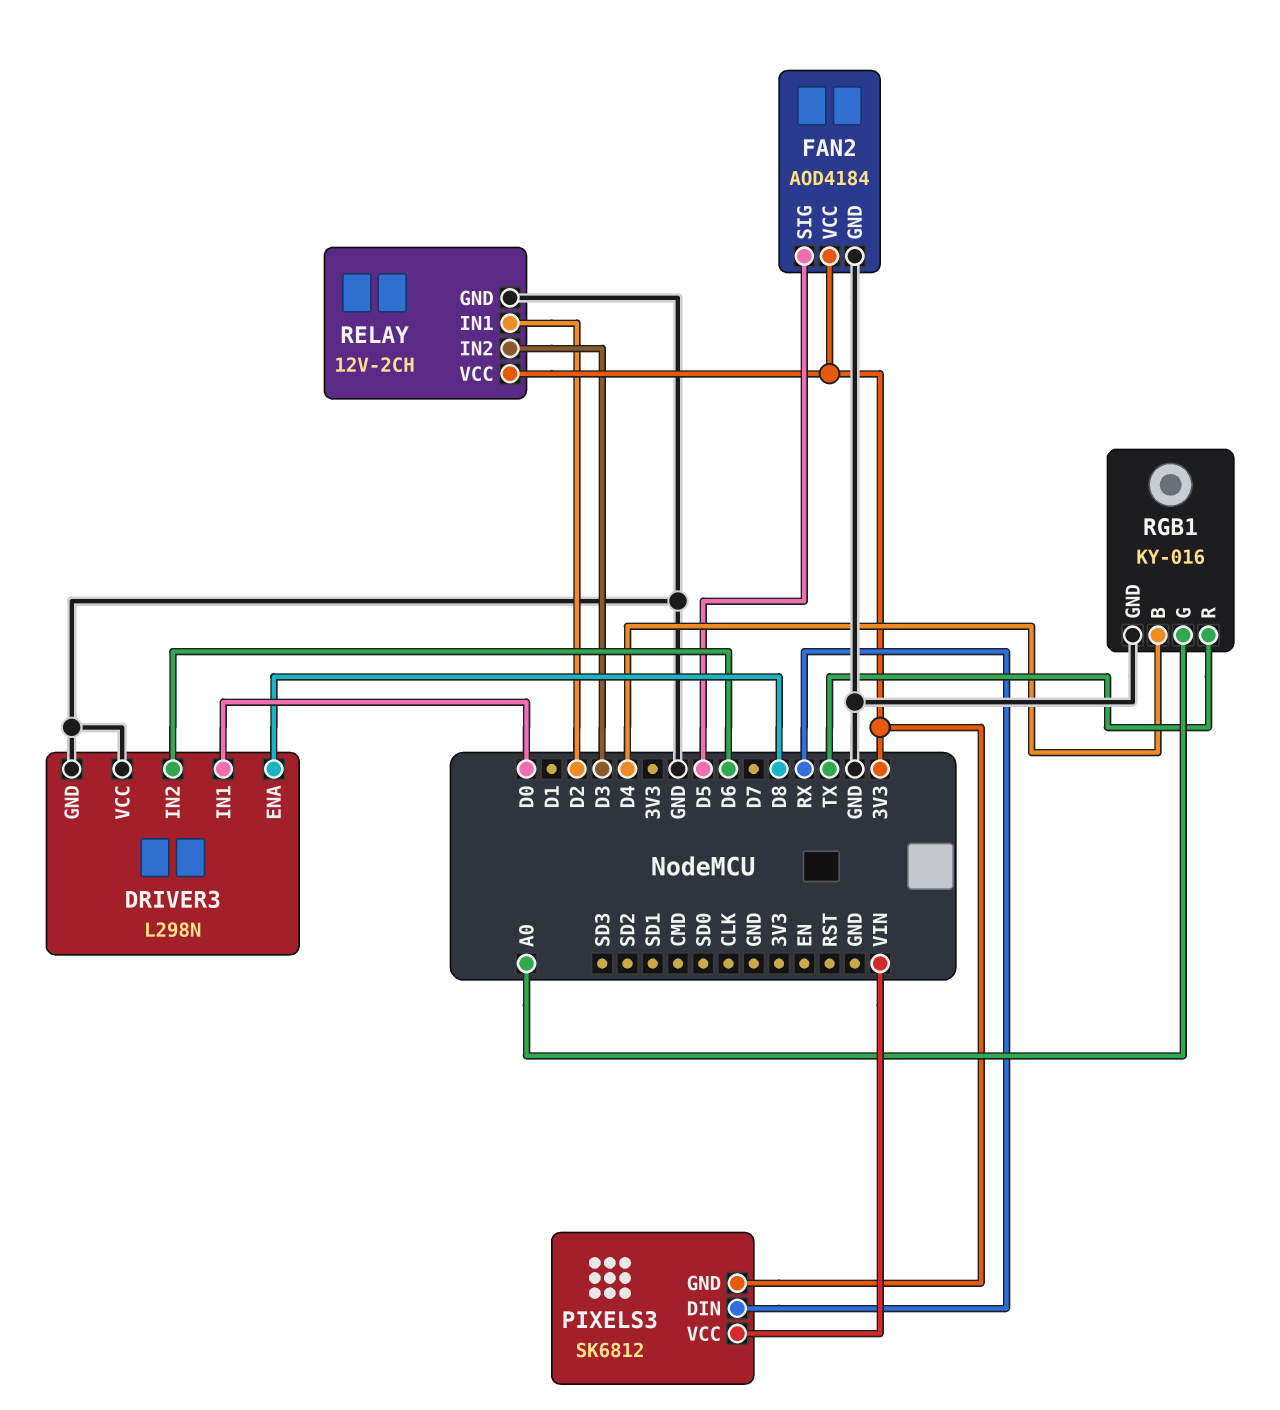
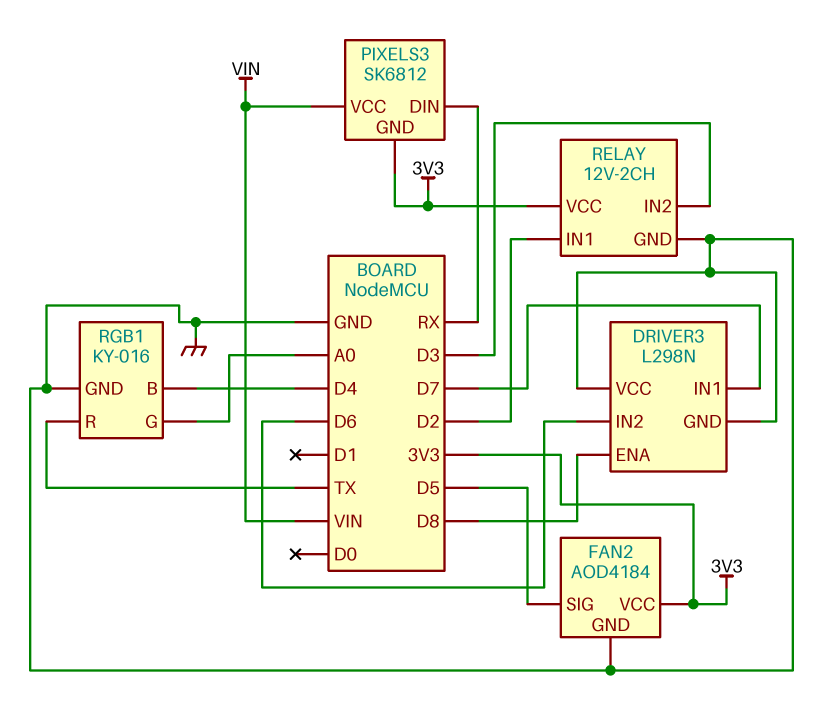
DRIVER3 pin IN1: D0 -> D7

